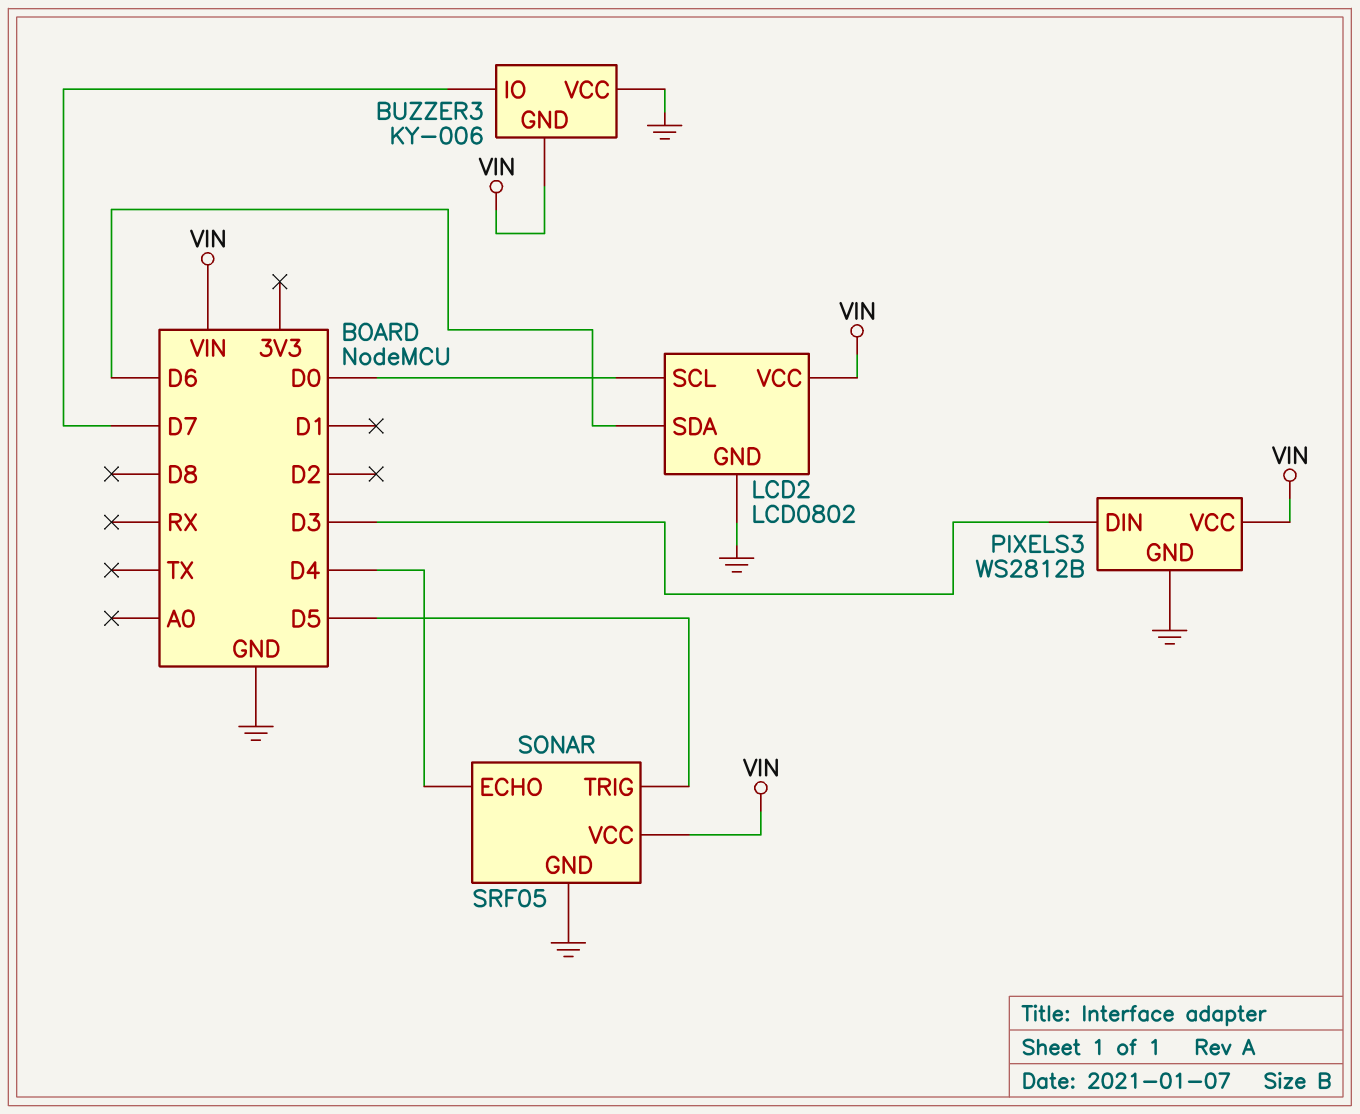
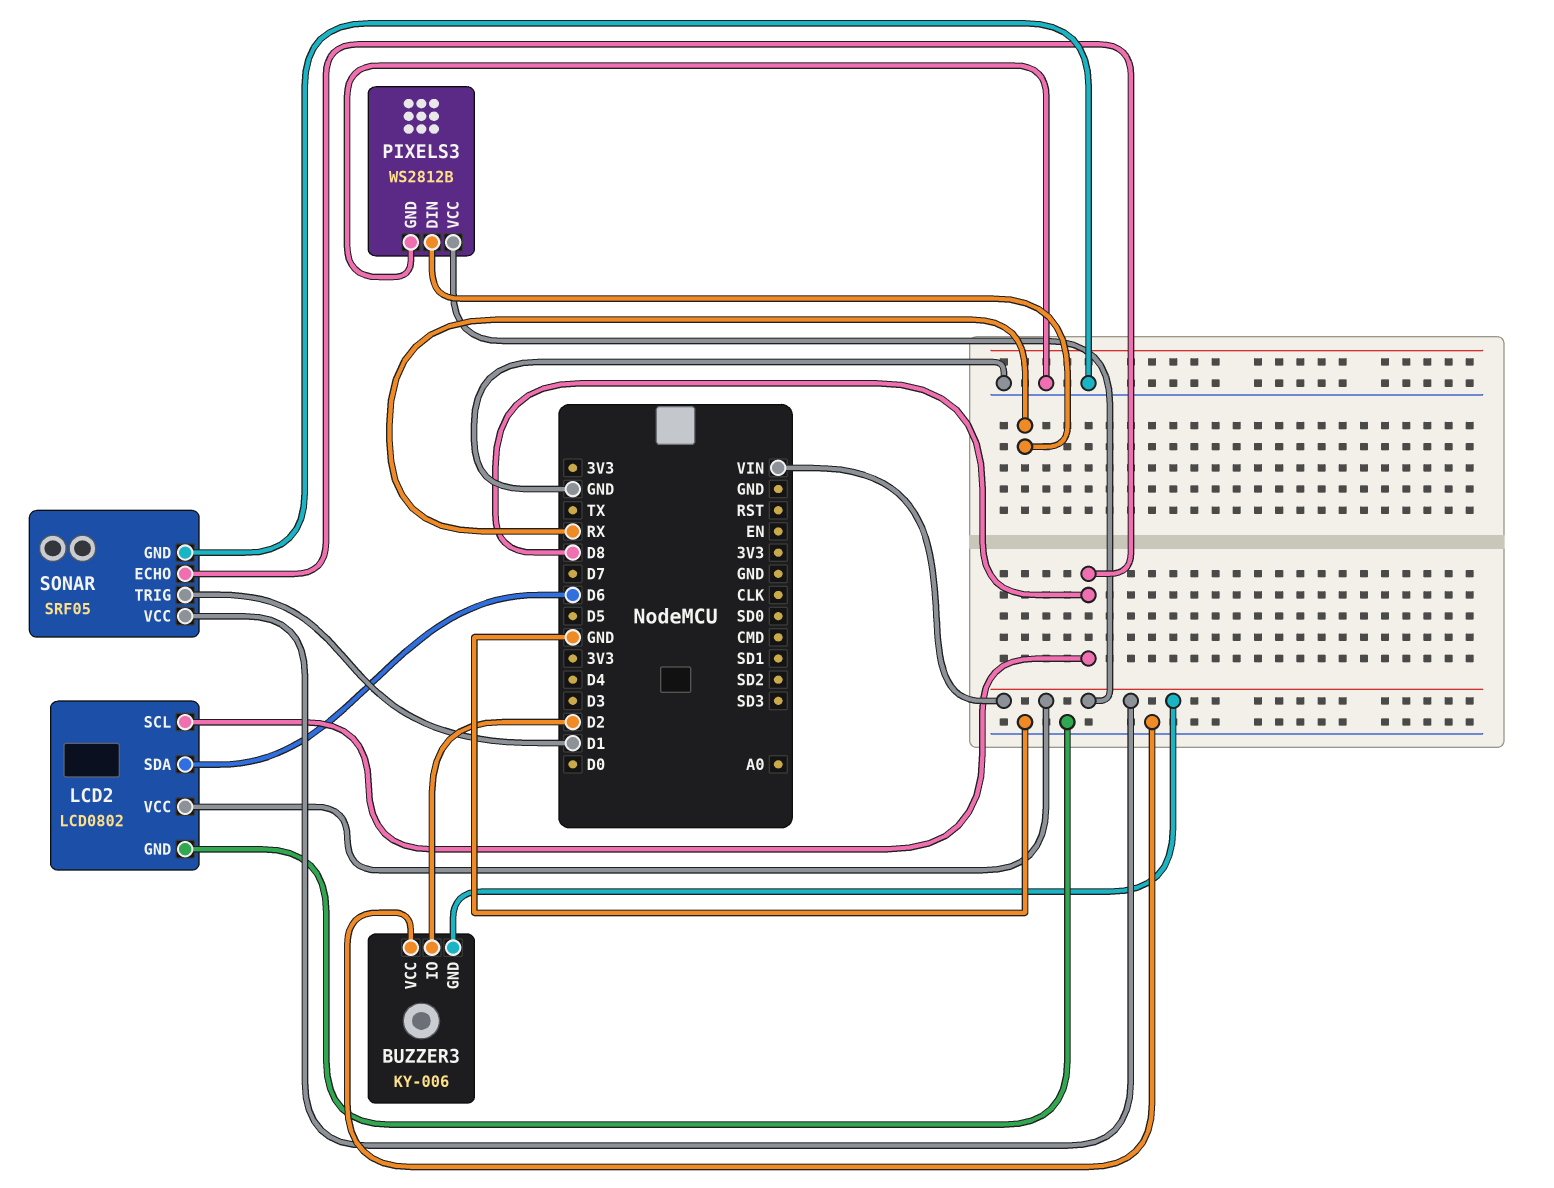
BUZZER3 pin IO: D7 -> D2
LCD2 pin SCL: D0 -> D8
PIXELS3 pin DIN: D3 -> RX
SONAR pin ECHO: D4 -> D8
SONAR pin TRIG: D5 -> D1

